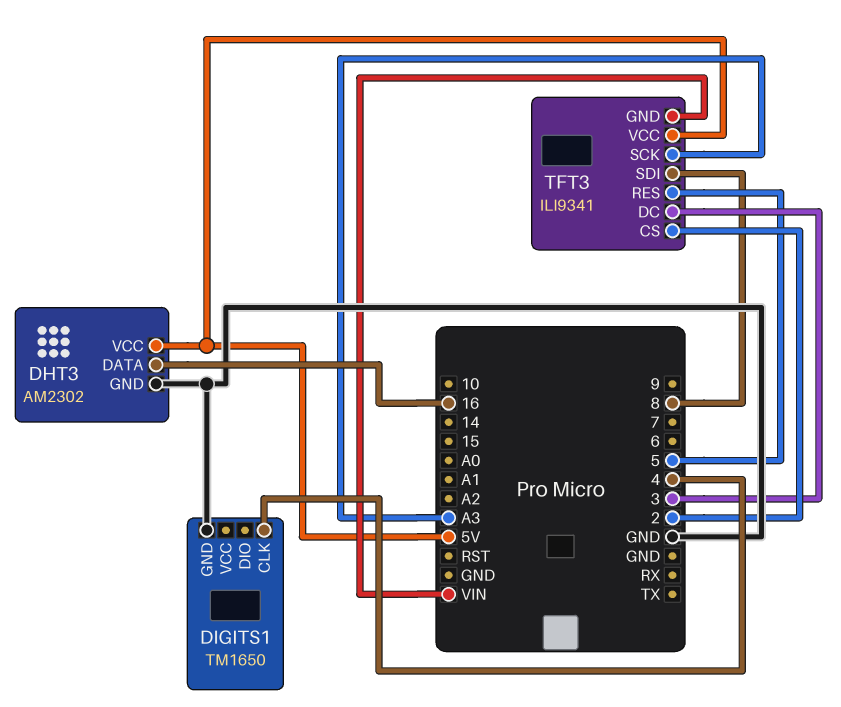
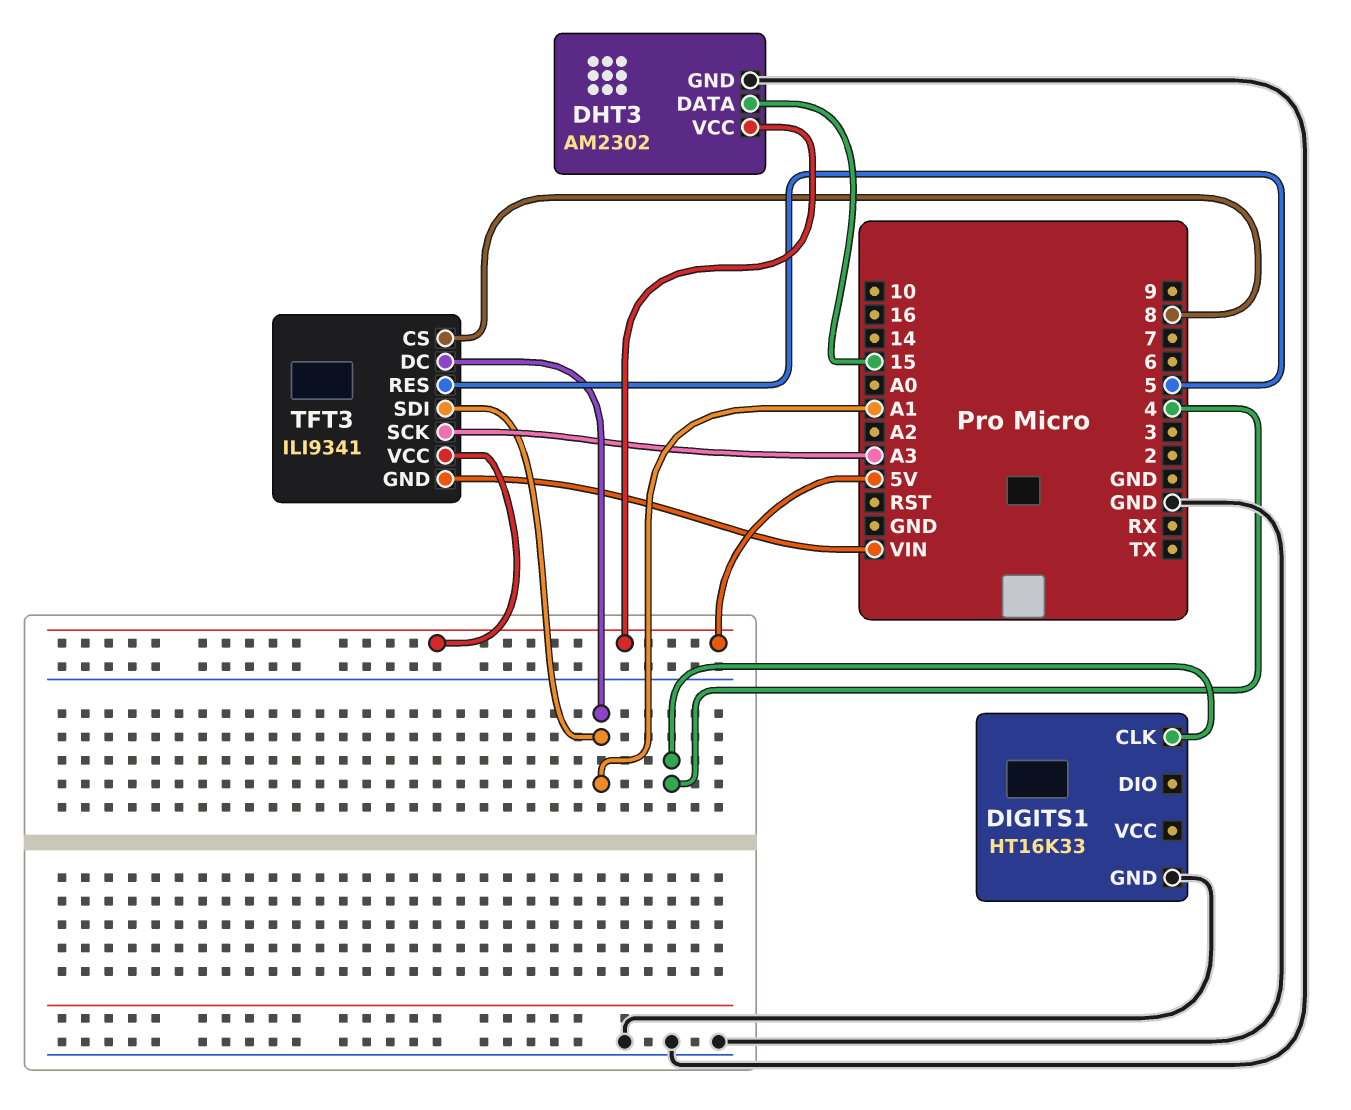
DHT3 pin DATA: 16 -> 15
DIGITS1: TM1650 -> HT16K33
TFT3 pin CS: 2 -> 8
TFT3 pin DC: 3 -> A1
TFT3 pin SDI: 8 -> A1

